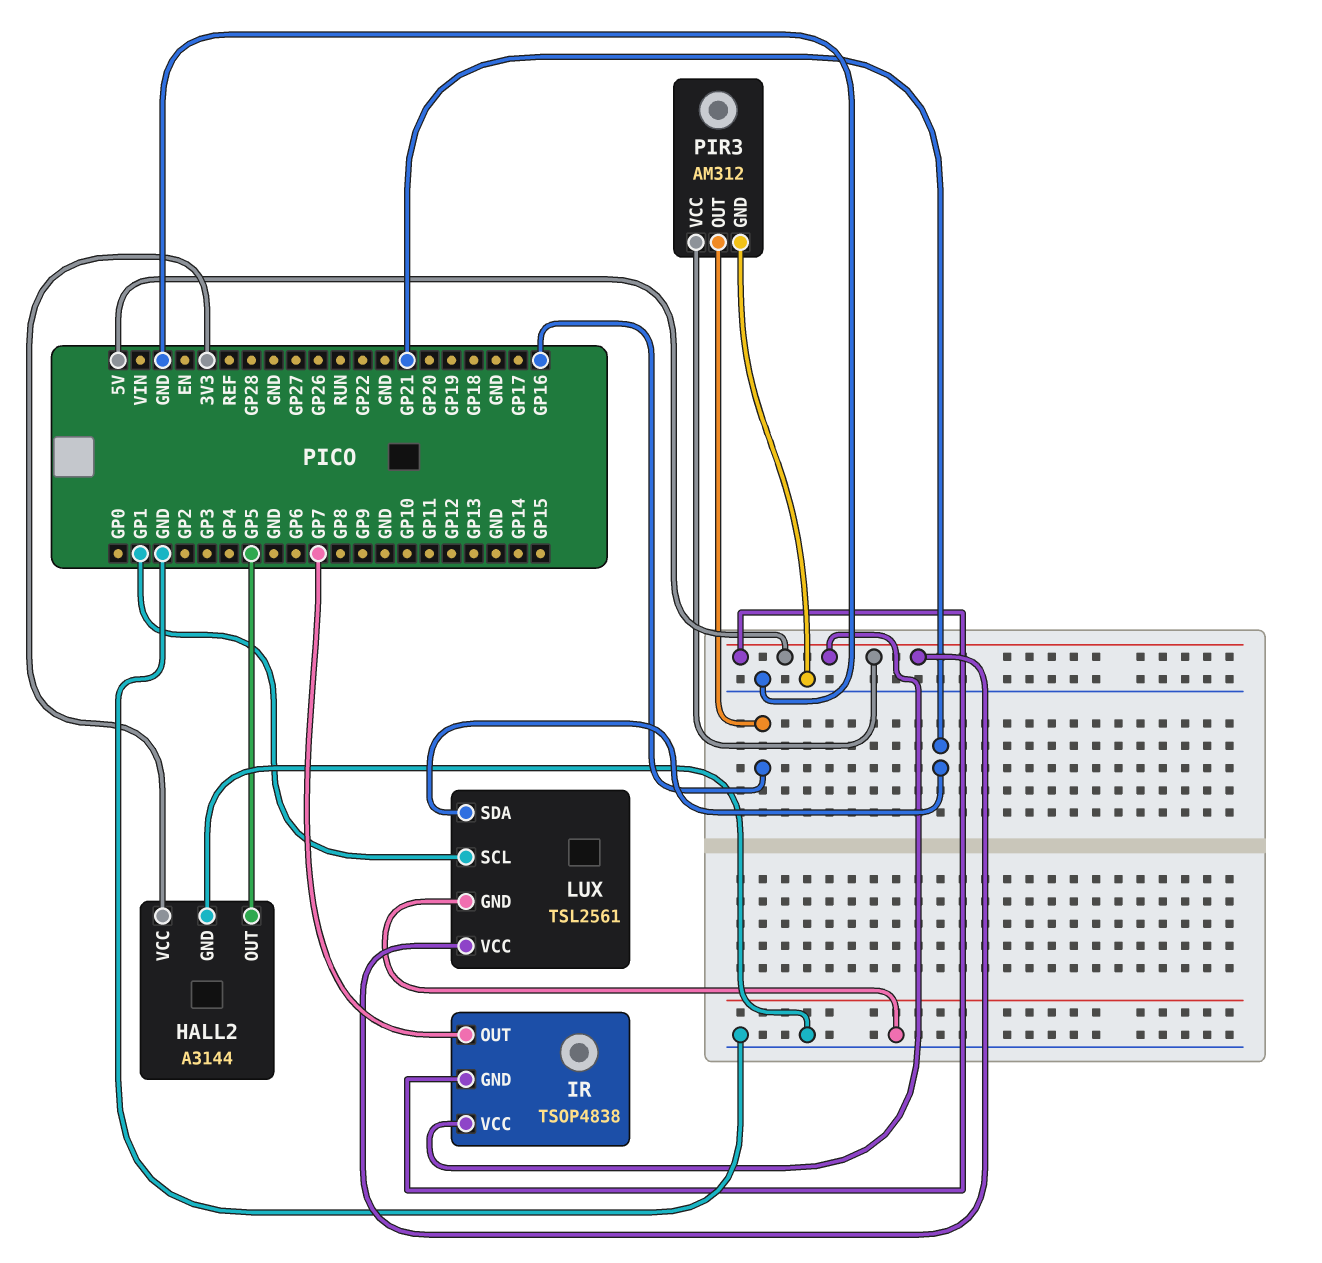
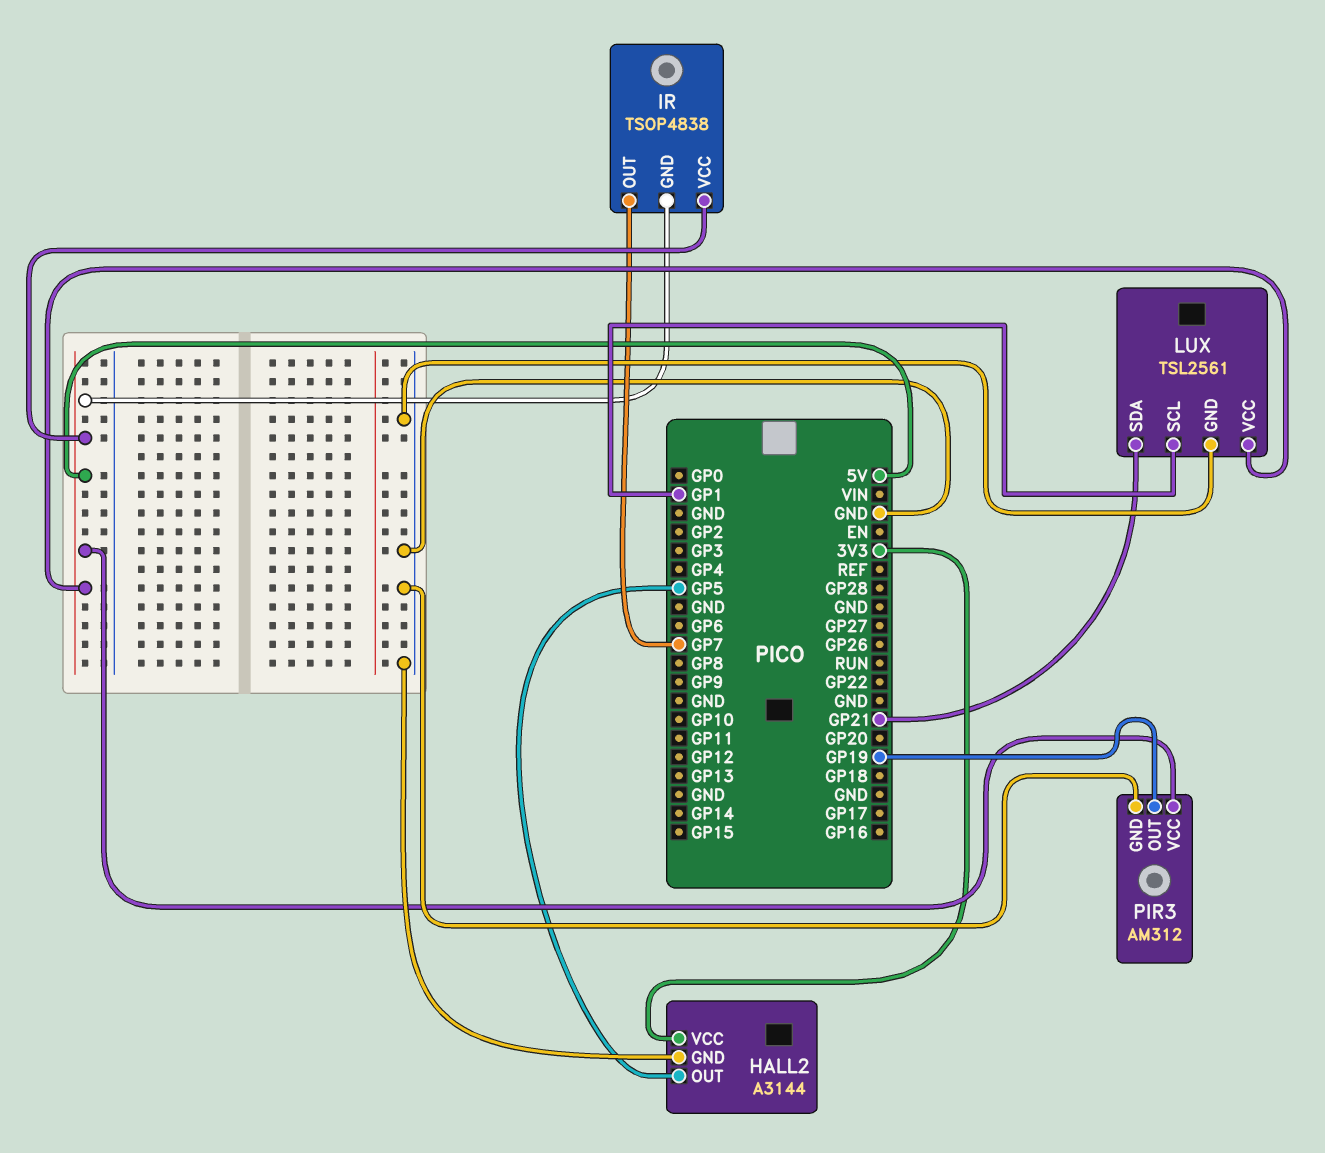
PIR3 pin OUT: GP16 -> GP19

